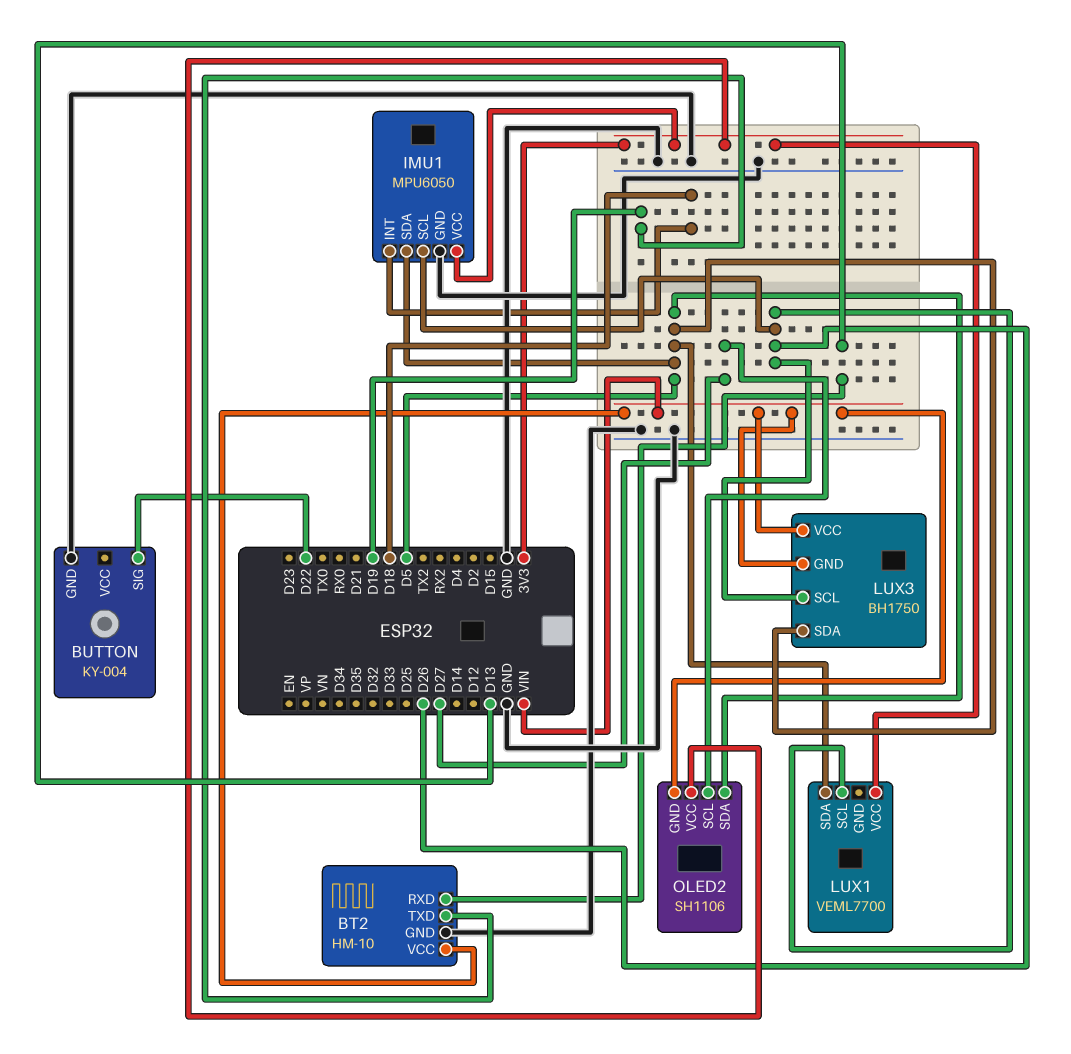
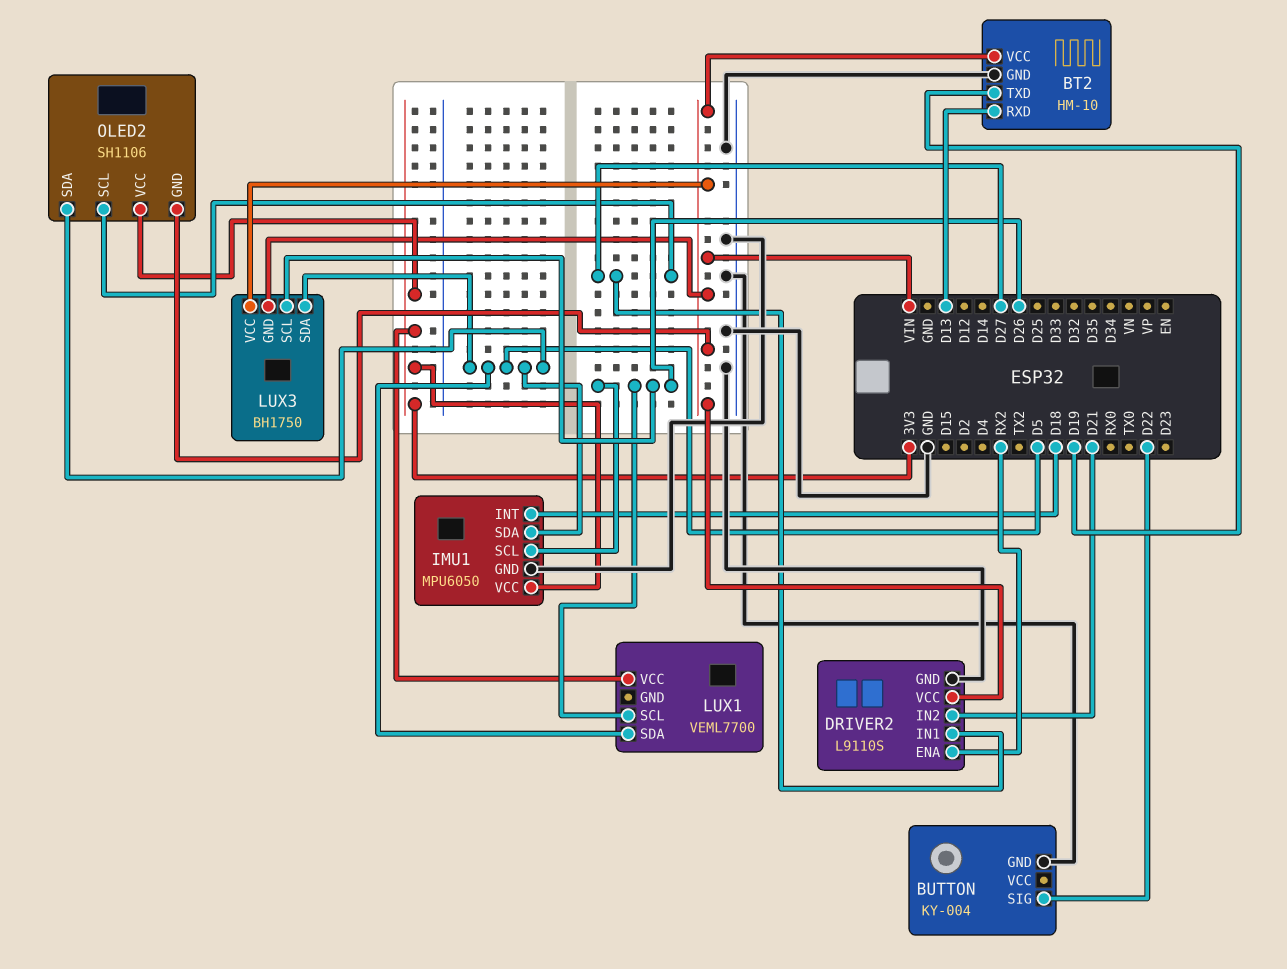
DRIVER2: none -> L9110S
DRIVER2 pin ENA: none -> RX2
DRIVER2 pin GND: none -> GND
DRIVER2 pin IN1: none -> D27
DRIVER2 pin IN2: none -> D21
DRIVER2 pin VCC: none -> VIN

